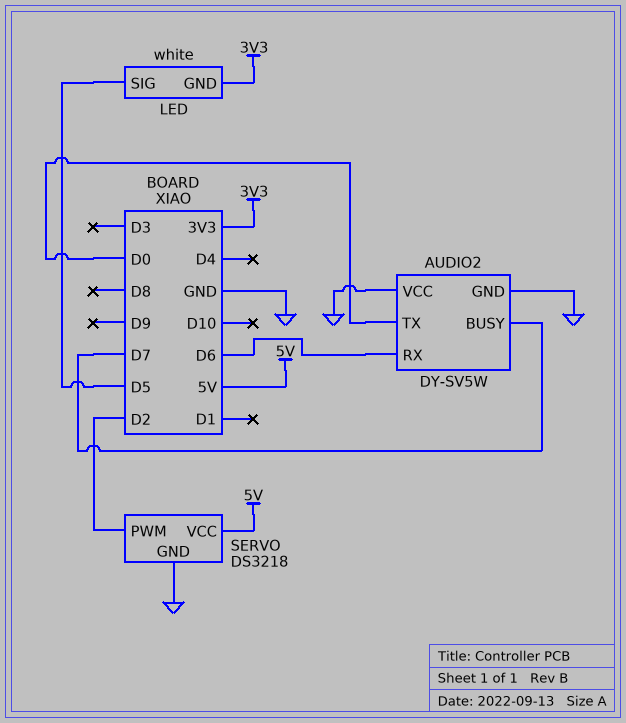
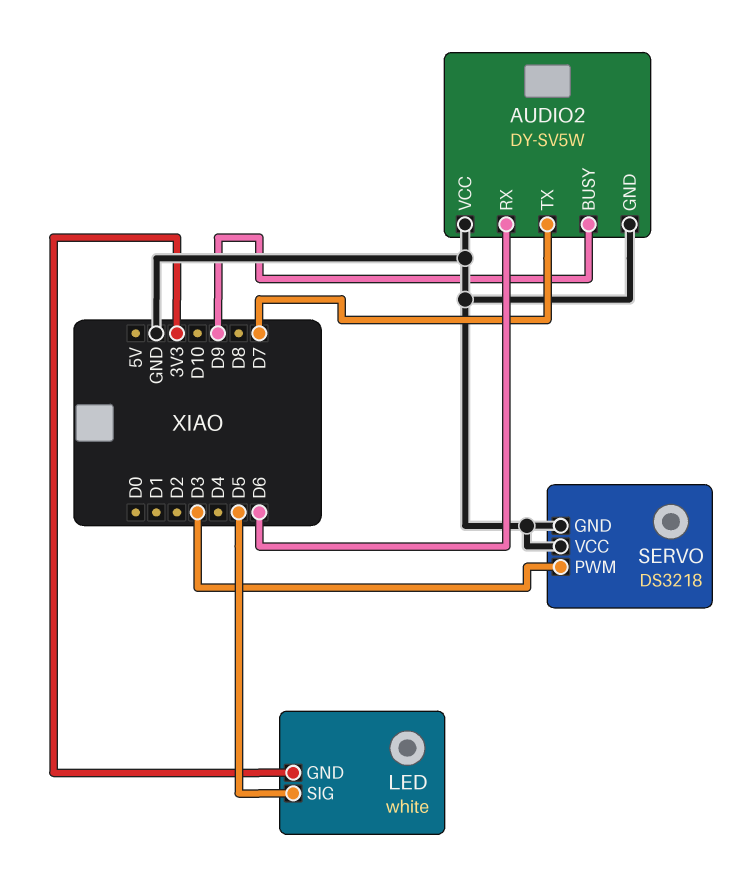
AUDIO2 pin BUSY: D7 -> D9
AUDIO2 pin TX: D0 -> D7
SERVO pin PWM: D2 -> D3
SERVO pin VCC: 5V -> GND

